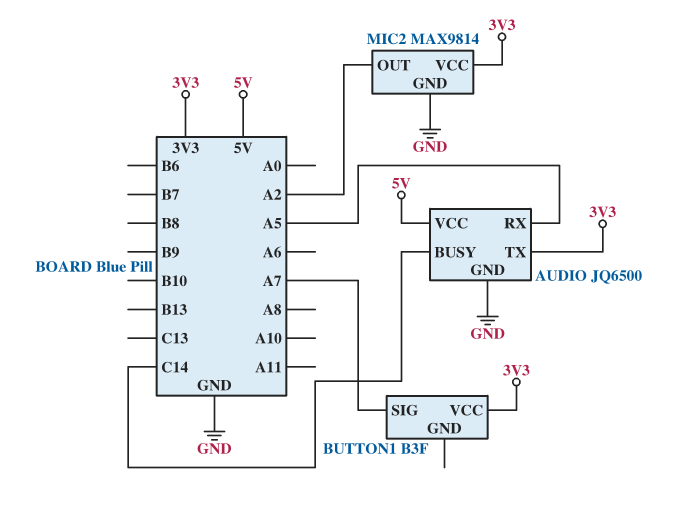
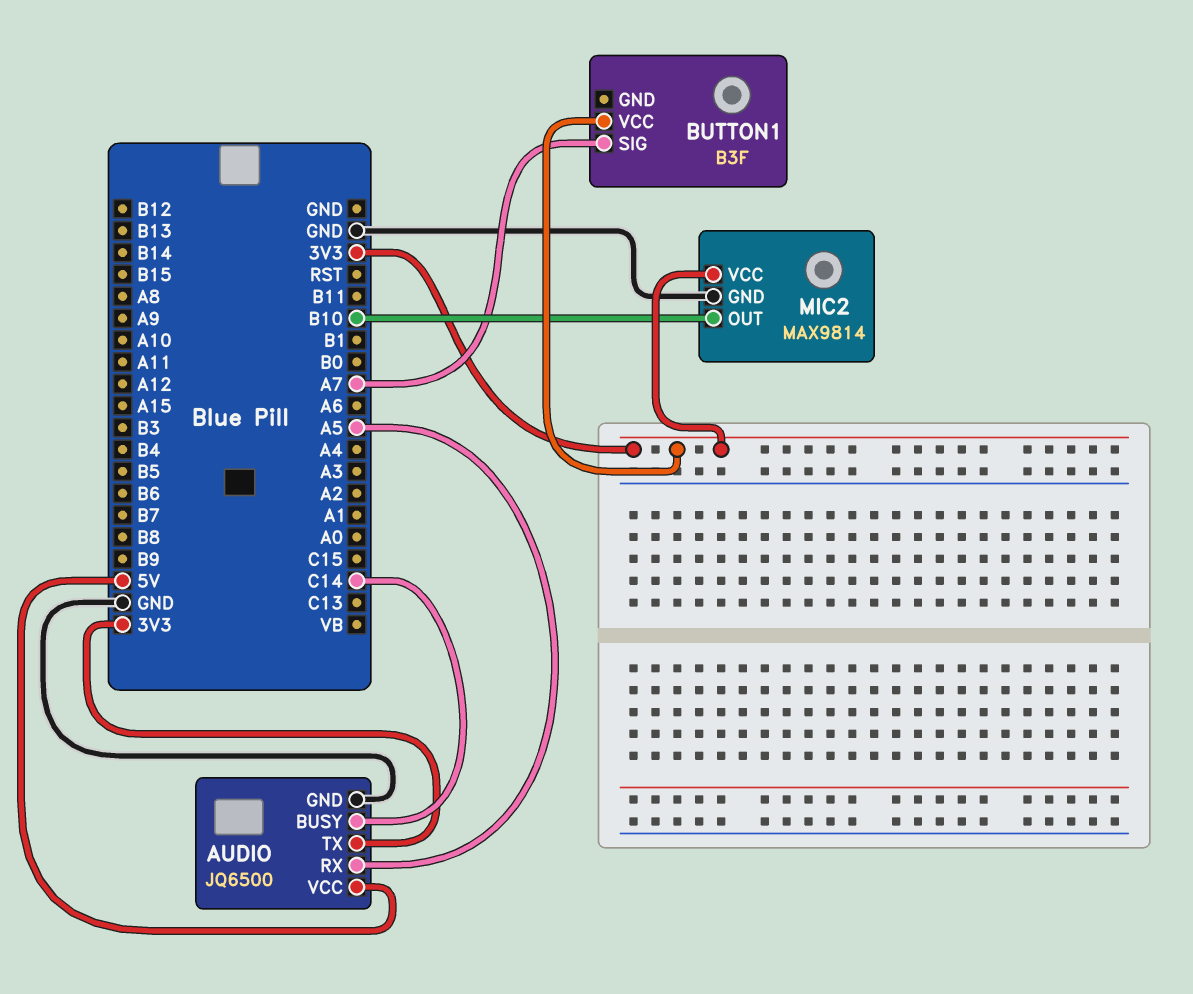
MIC2 pin OUT: A2 -> B10

